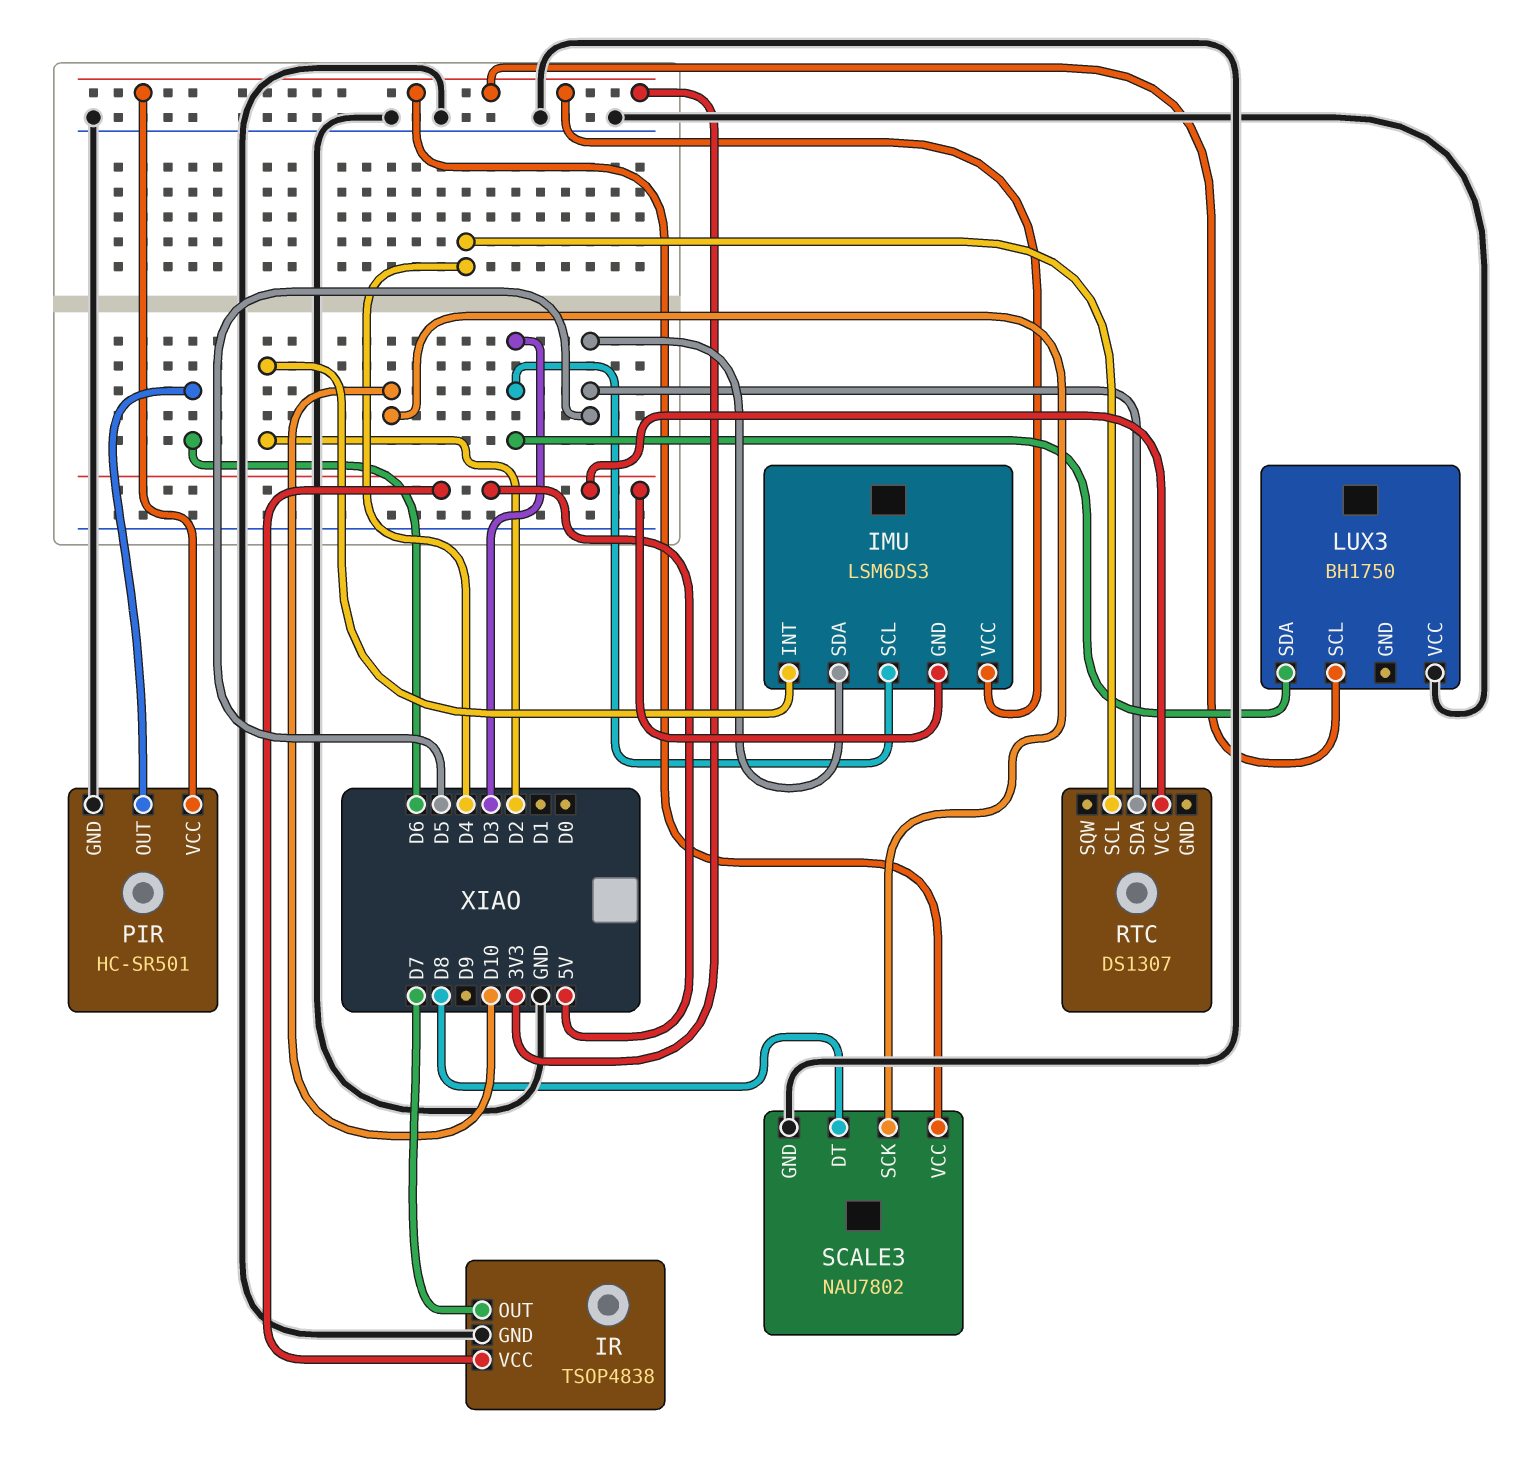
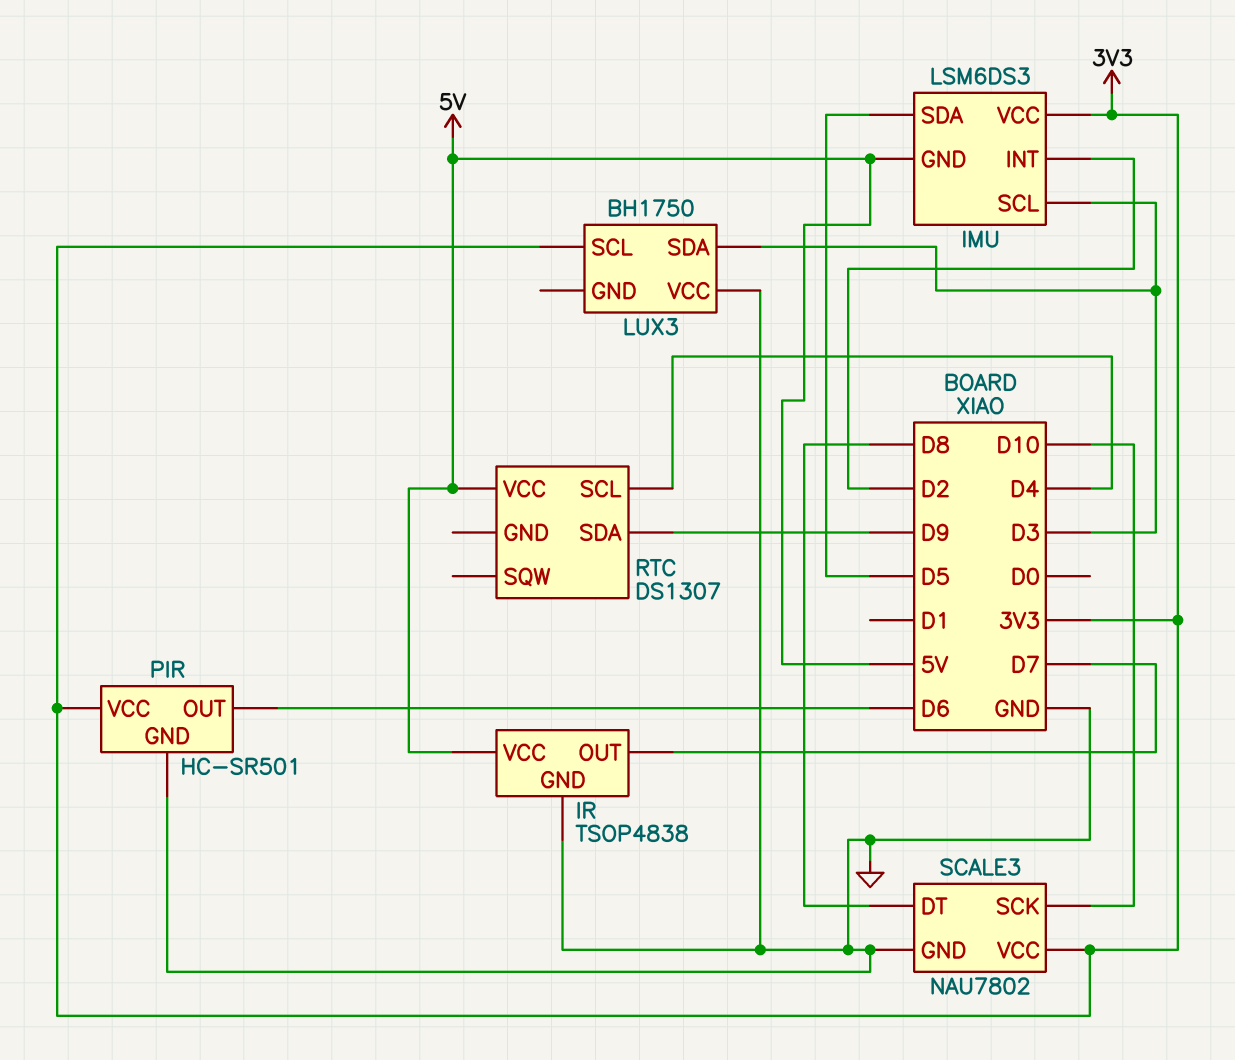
RTC pin SDA: D5 -> D9

